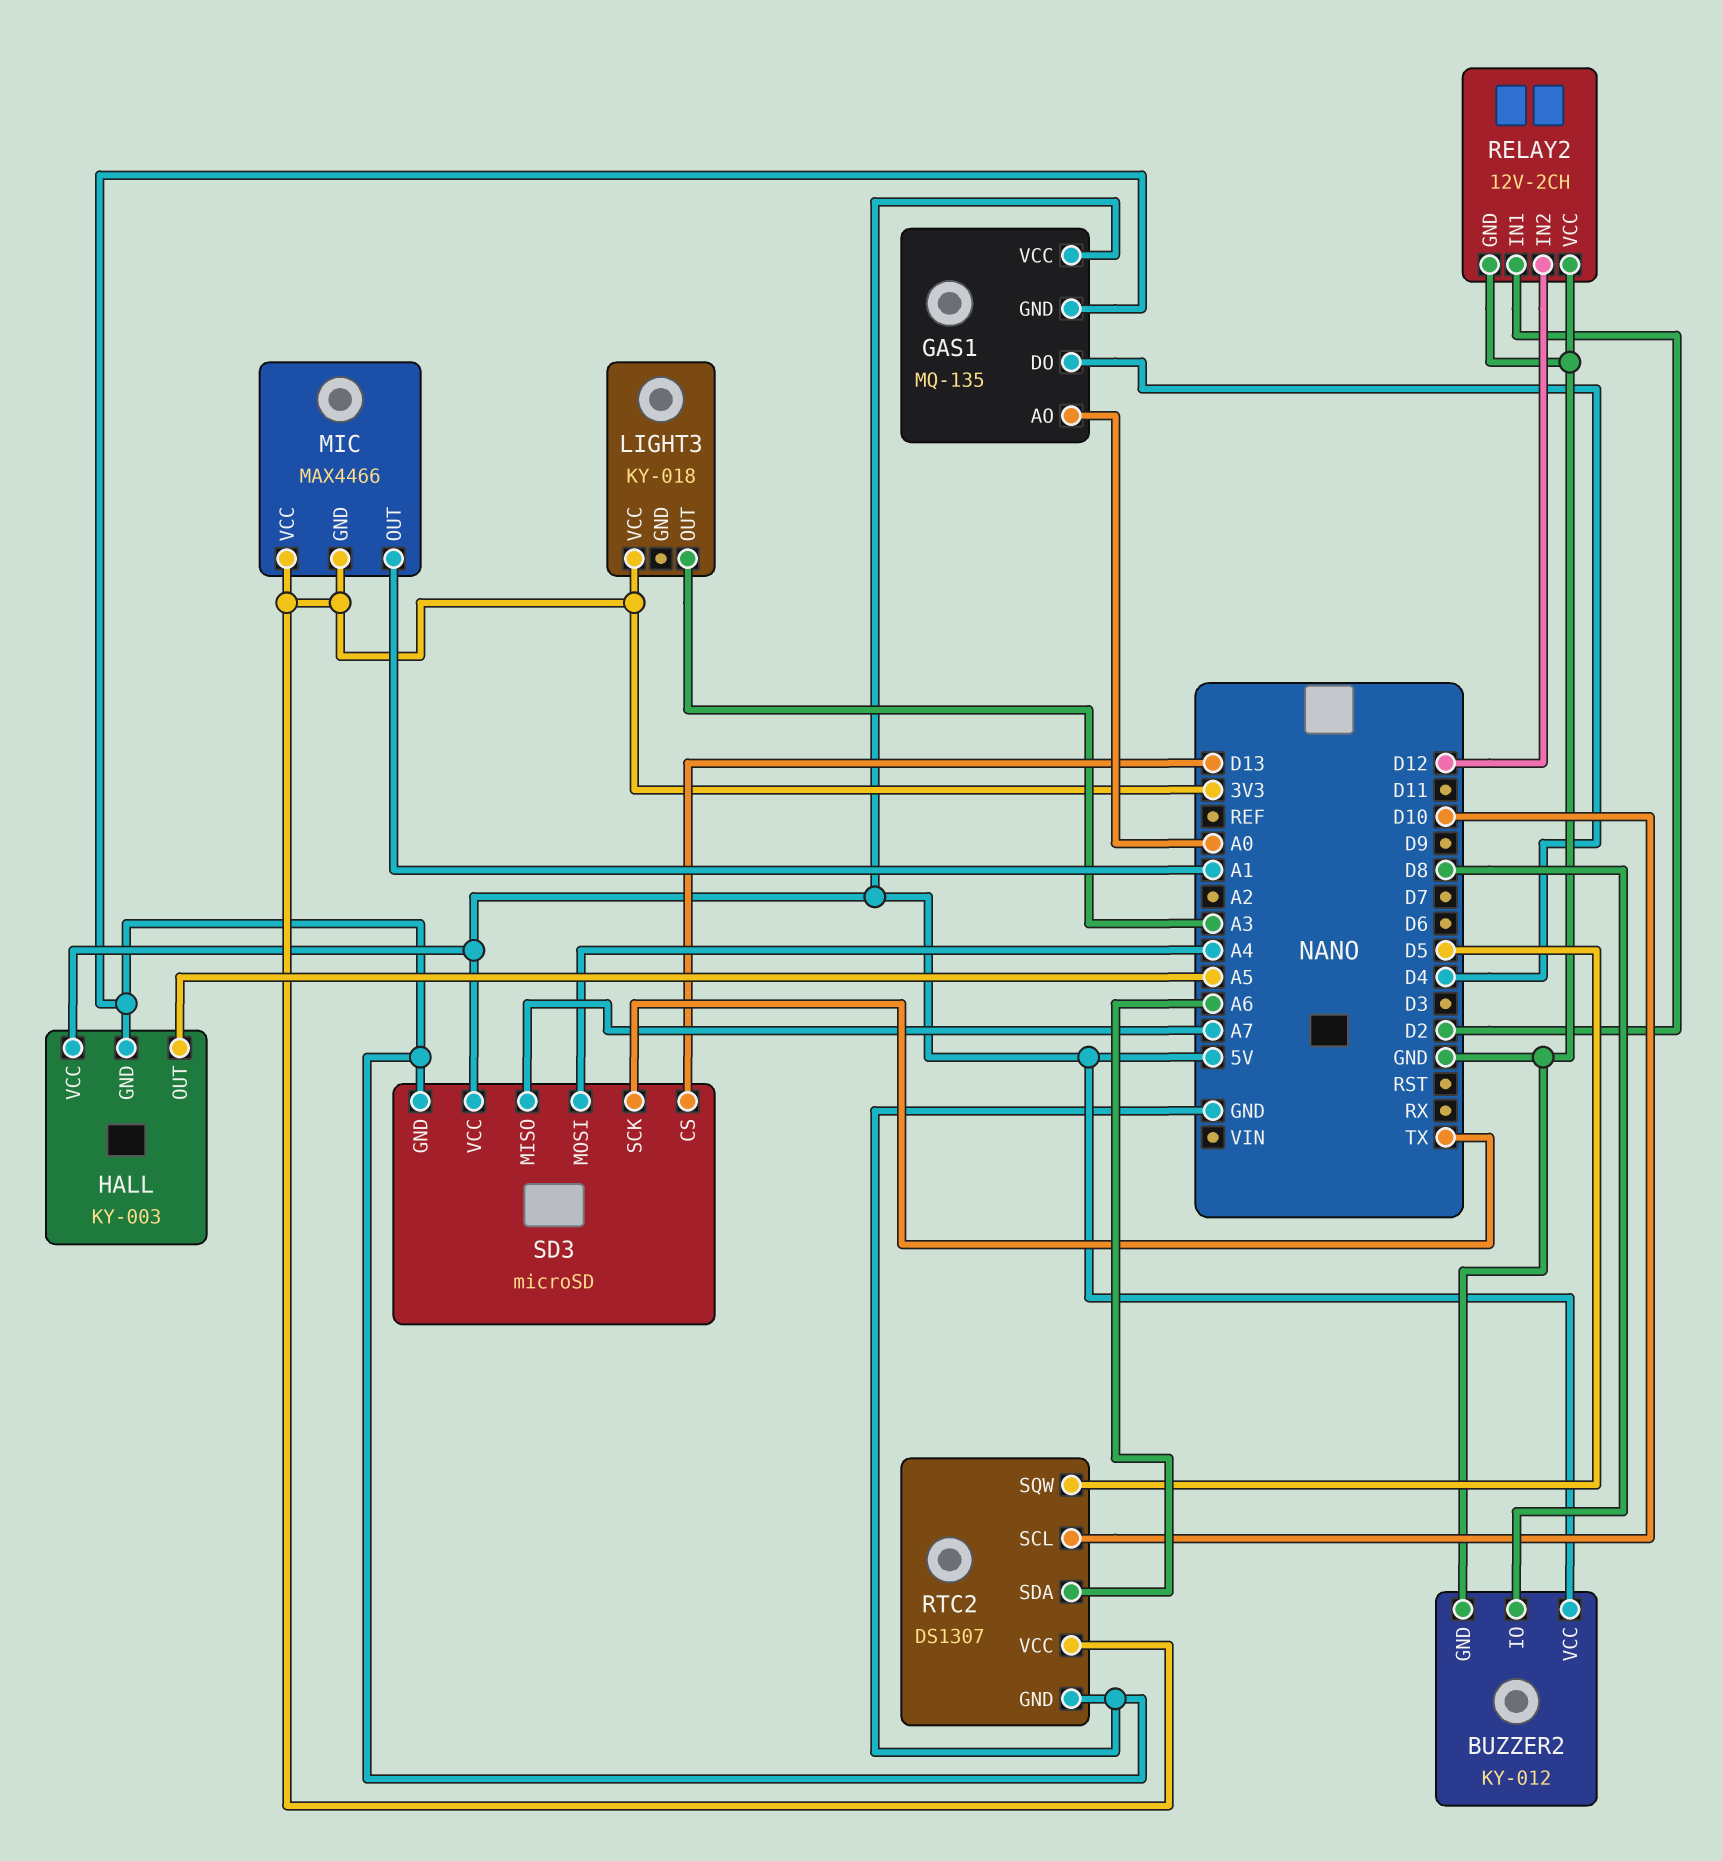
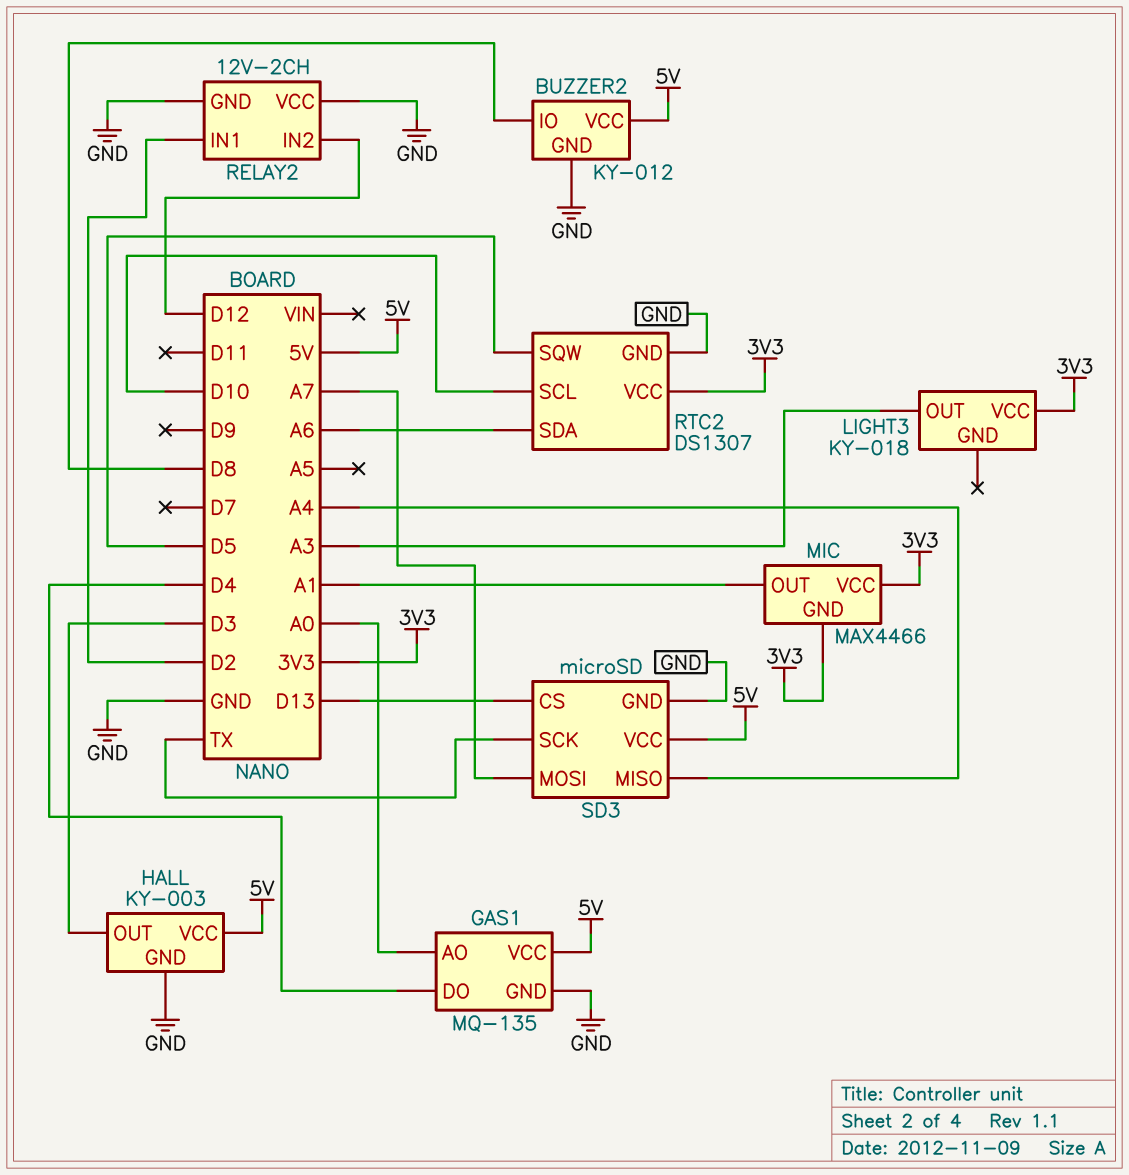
HALL pin OUT: A5 -> D3
SD3 pin MISO: A7 -> A4
SD3 pin MOSI: A4 -> A7

